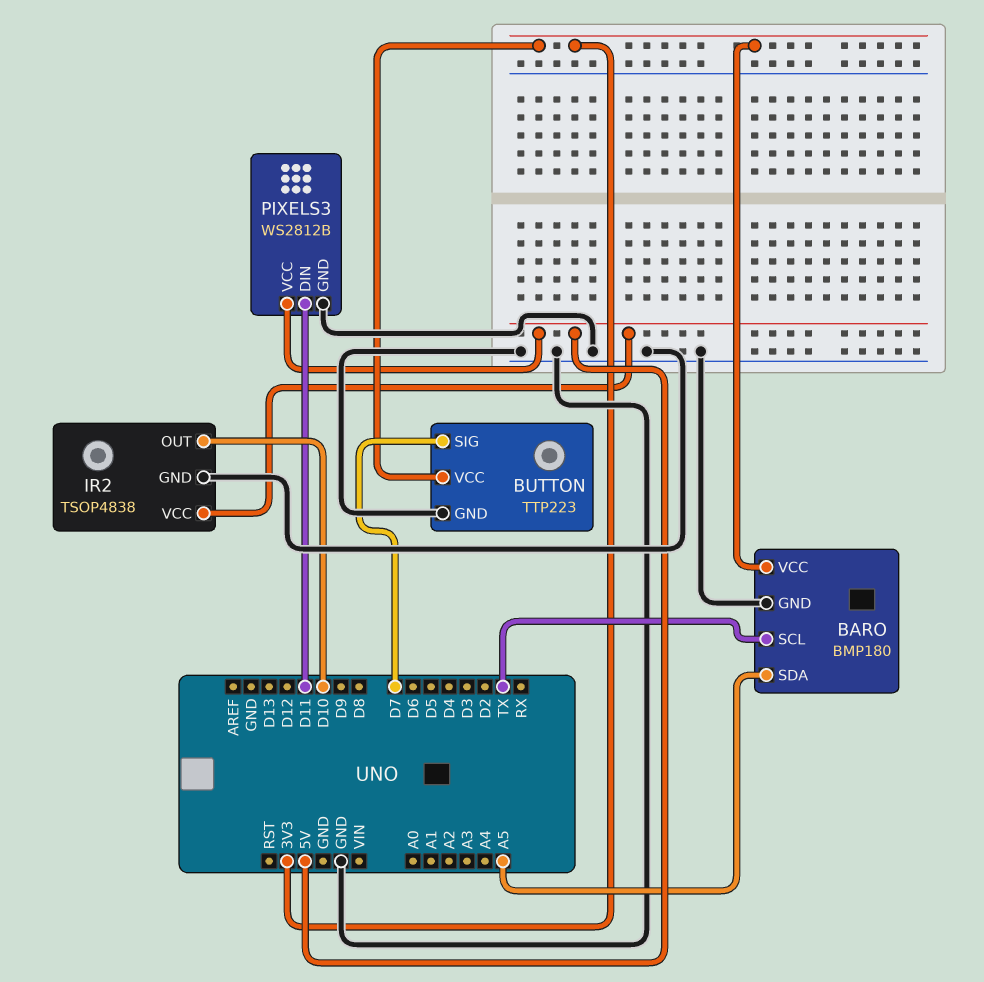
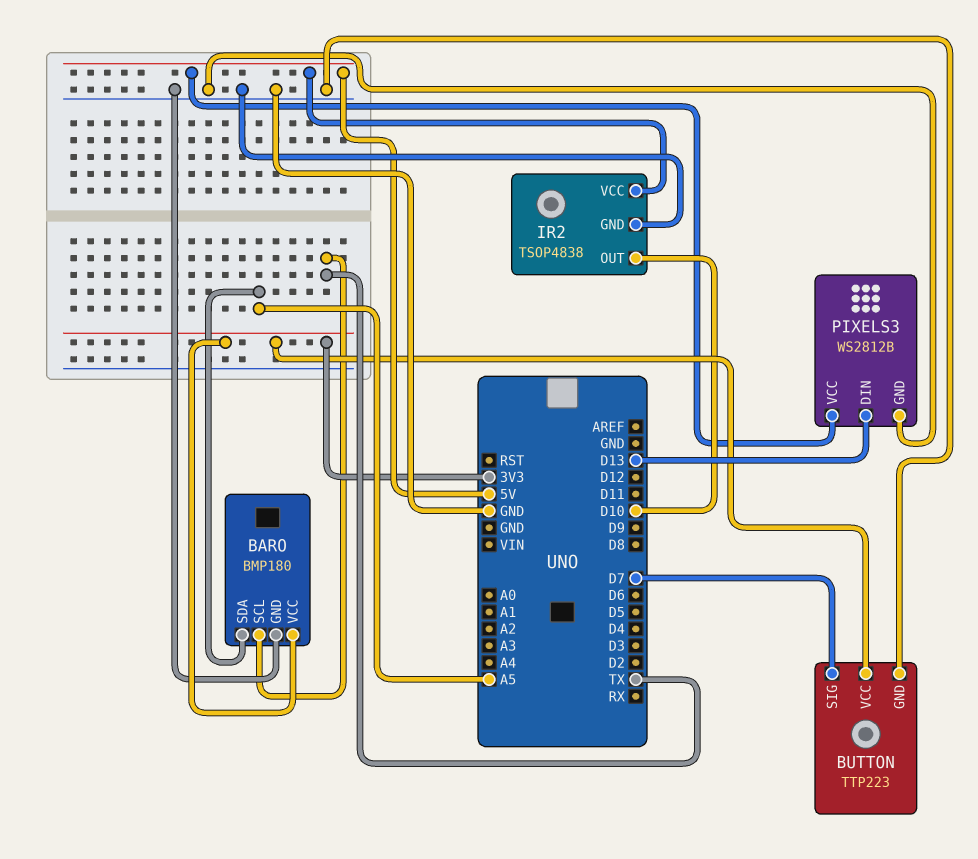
PIXELS3 pin DIN: D11 -> D13

